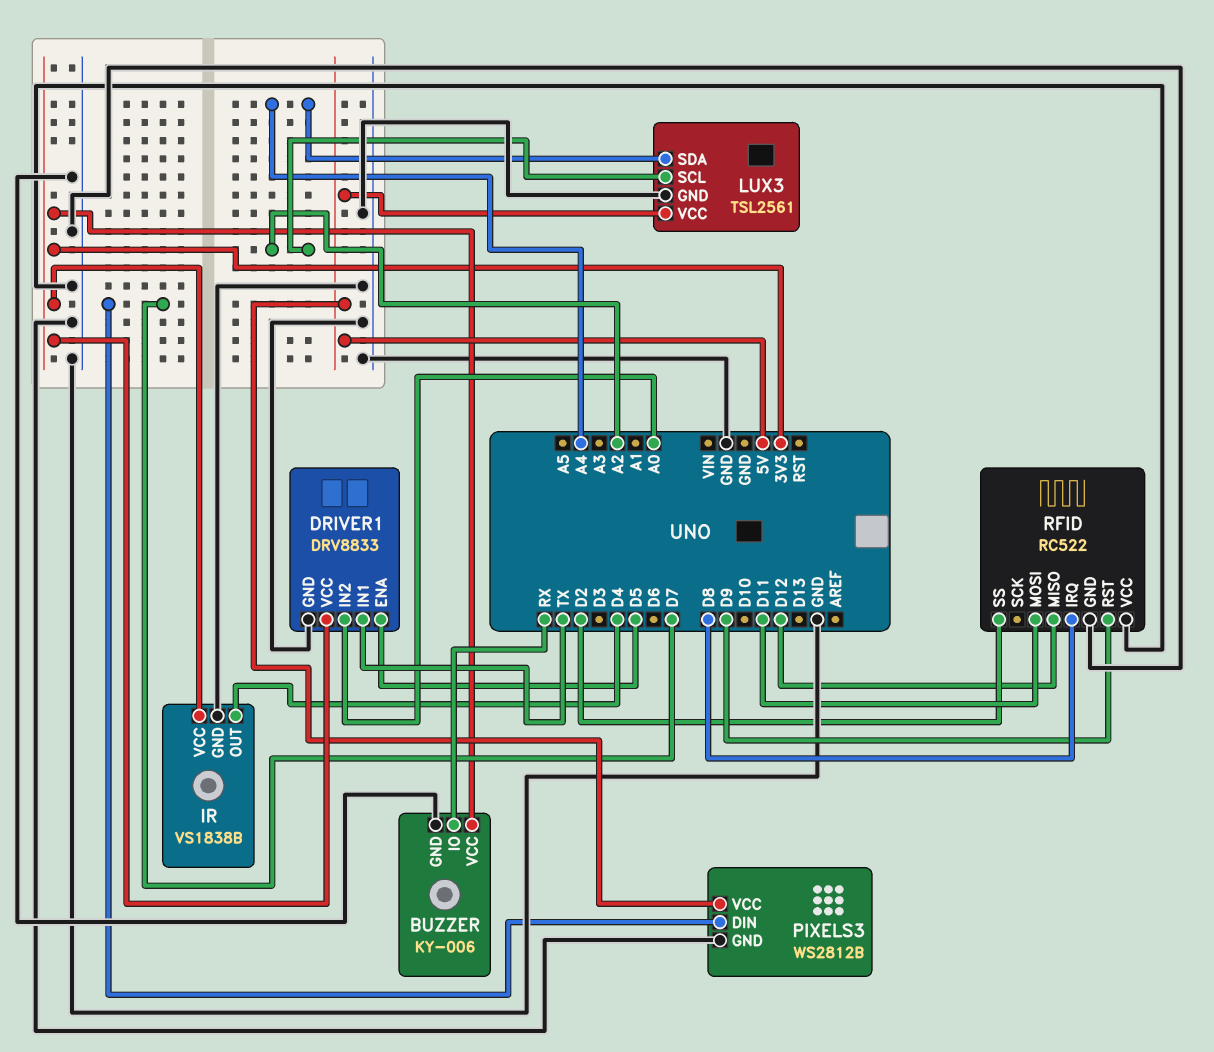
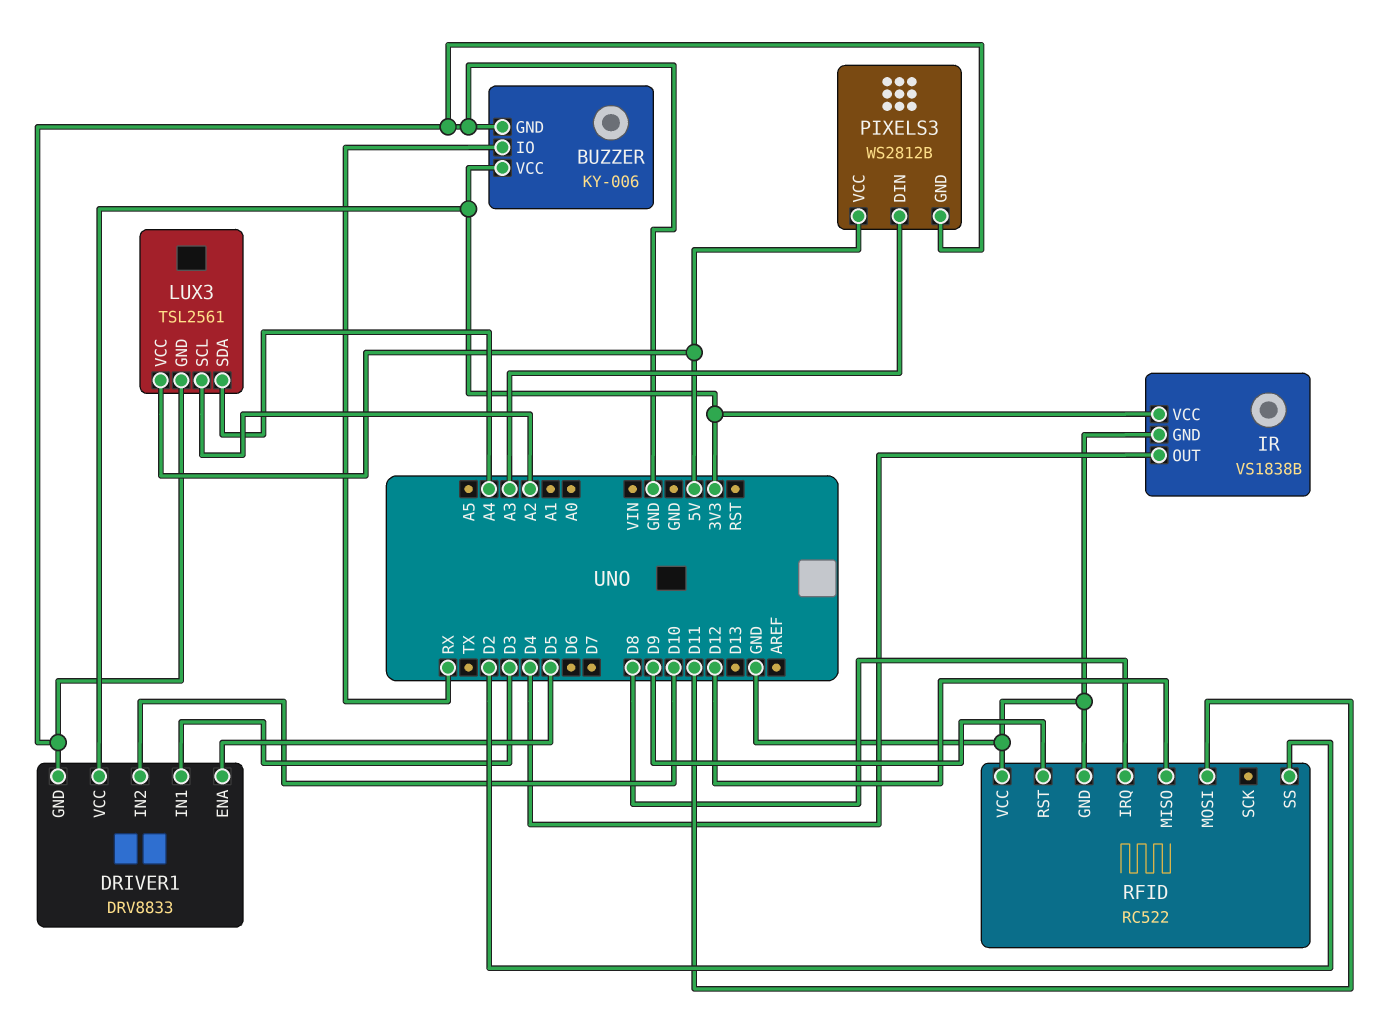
DRIVER1 pin IN1: TX -> D3
DRIVER1 pin IN2: A0 -> D10
PIXELS3 pin DIN: D7 -> A3

